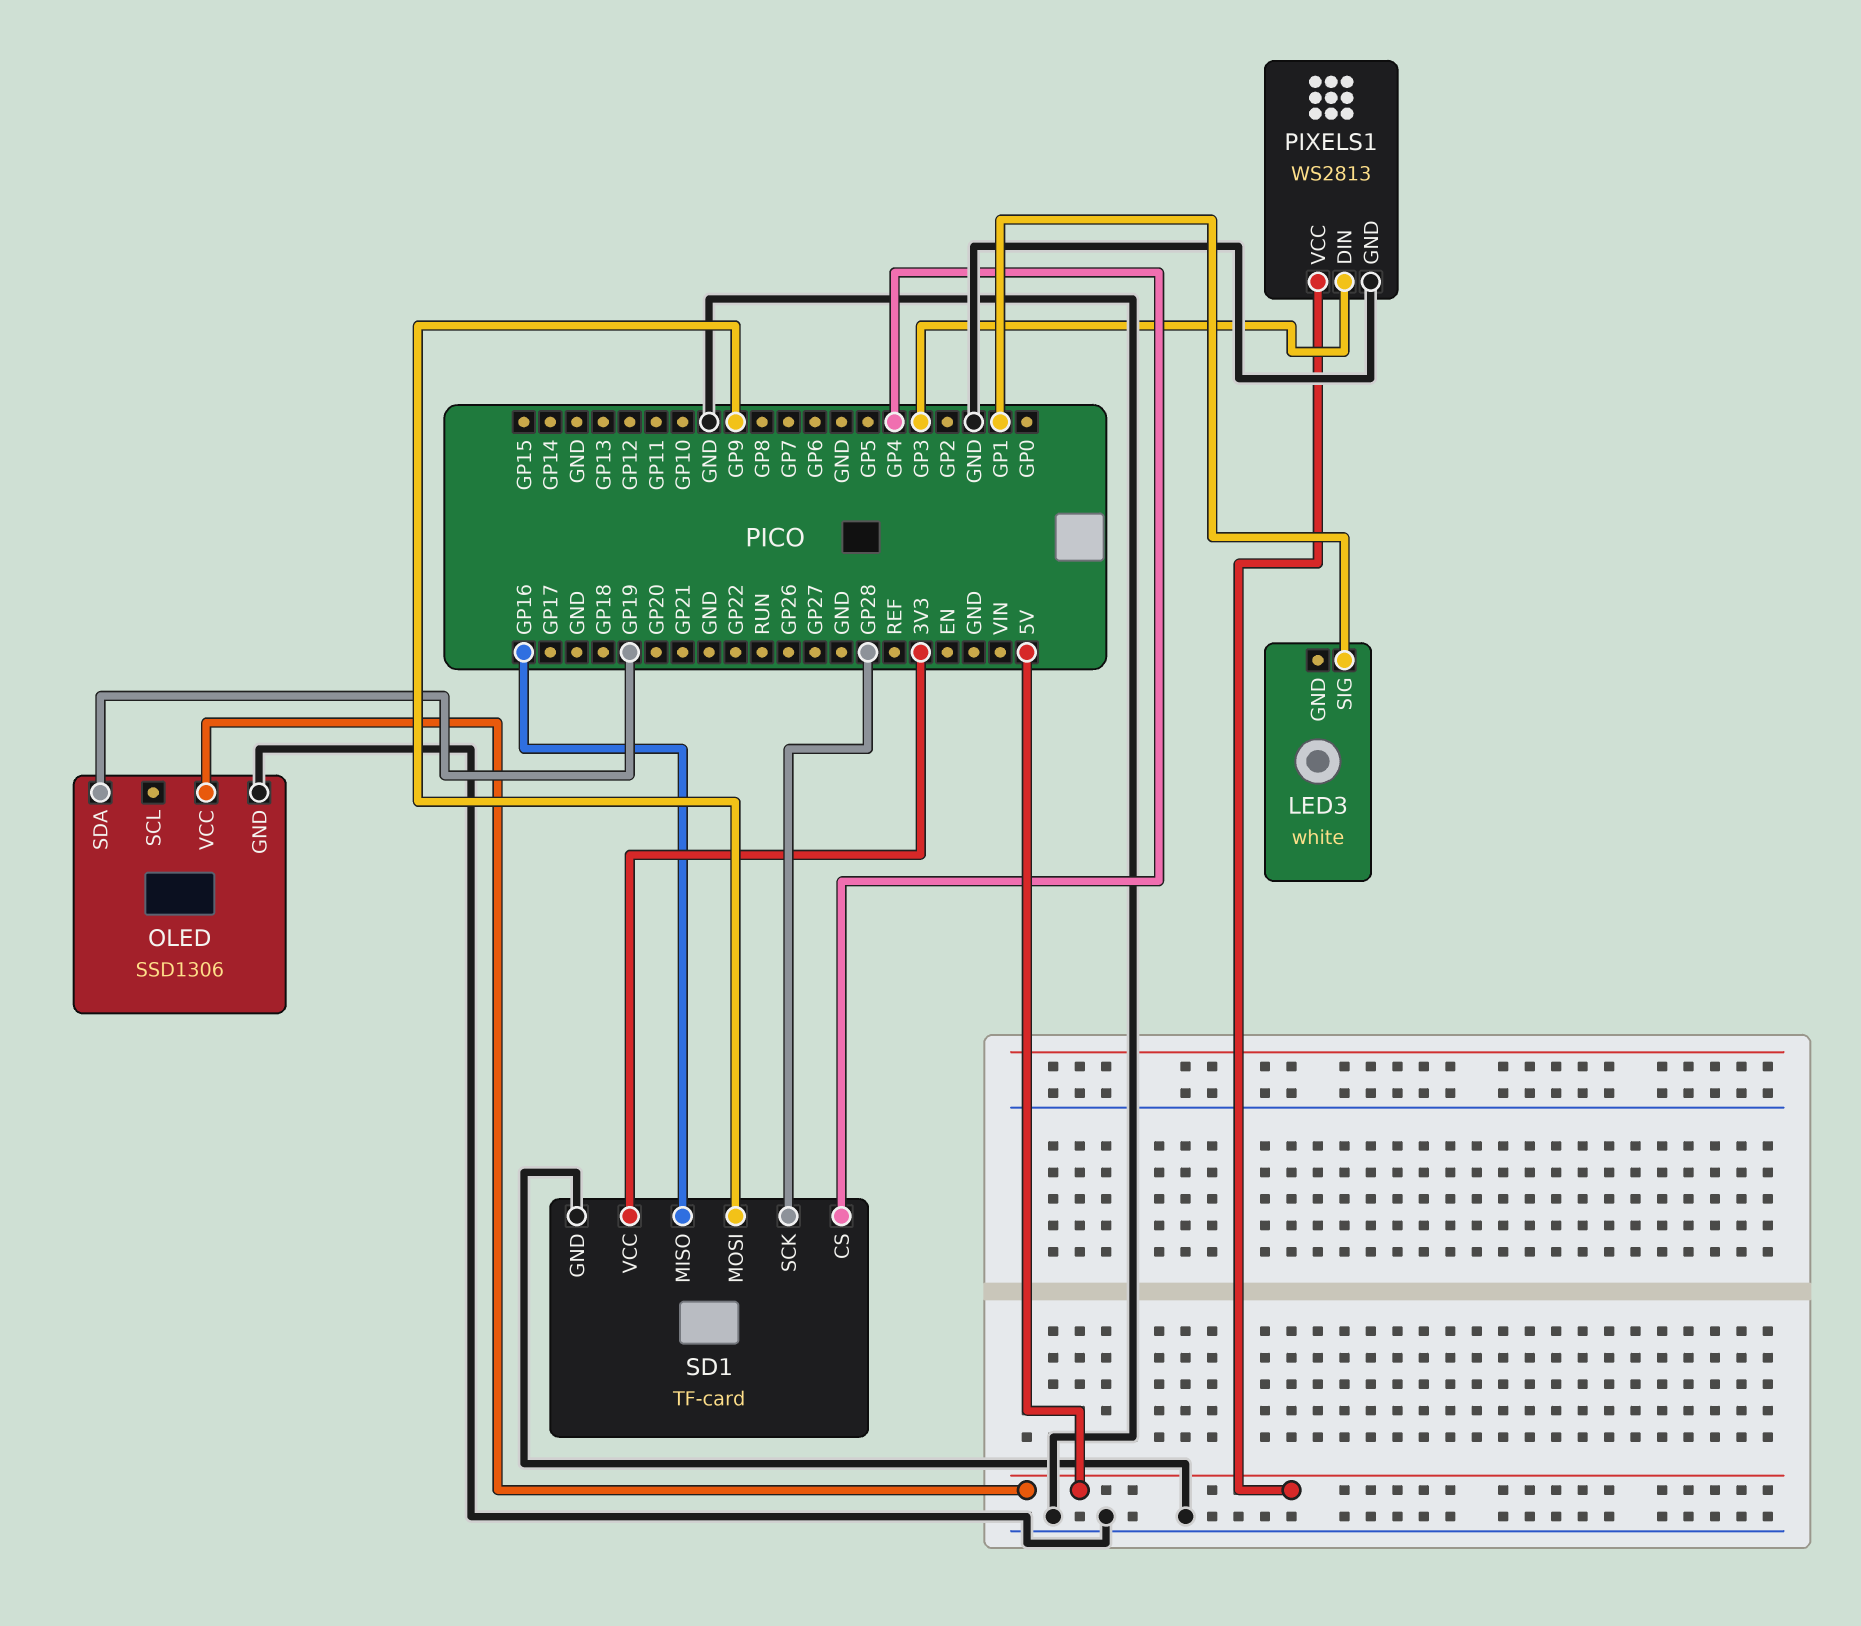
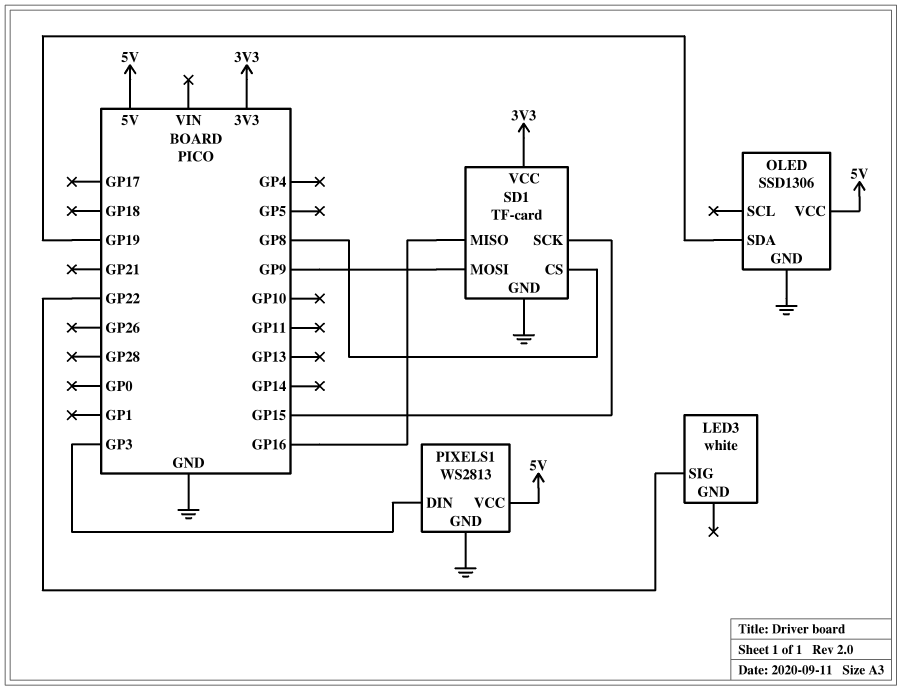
LED3 pin SIG: GP1 -> GP22
SD1 pin CS: GP4 -> GP8
SD1 pin SCK: GP28 -> GP15

